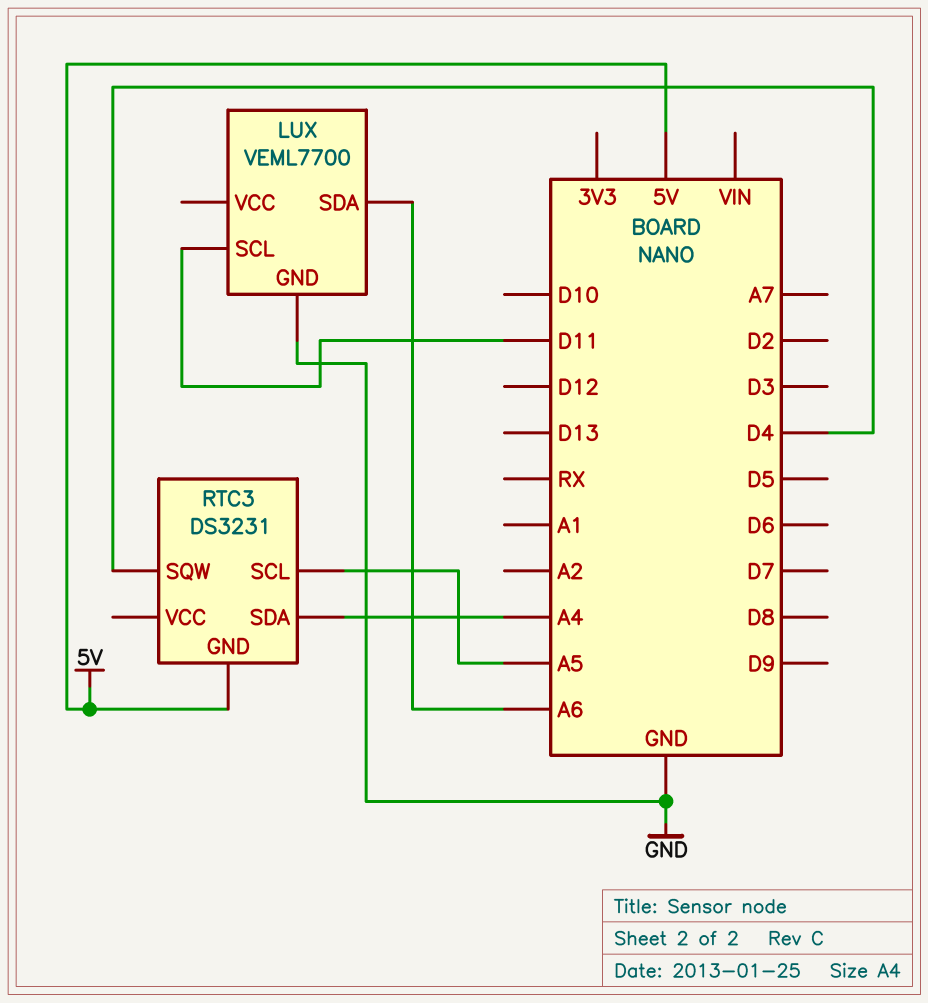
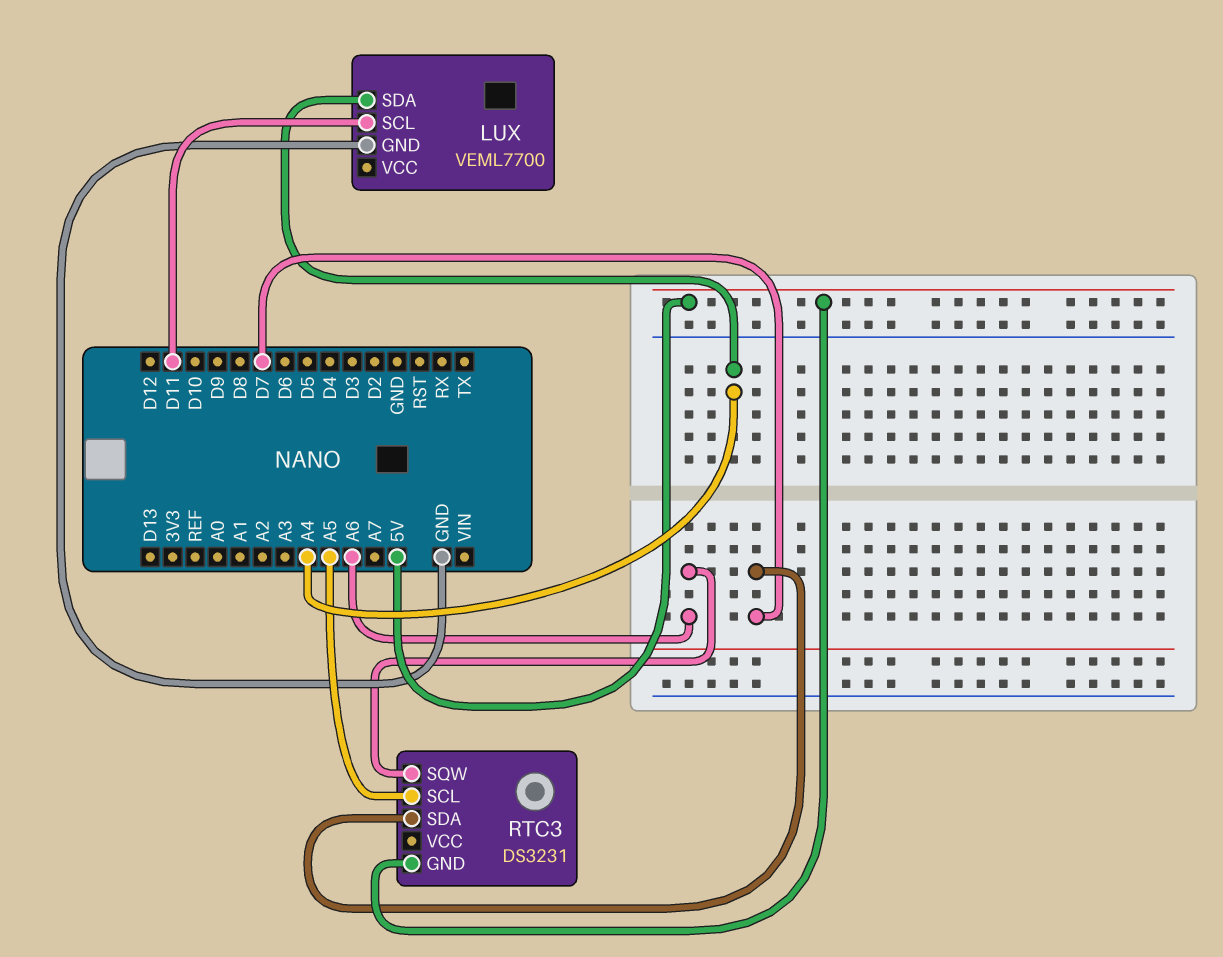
LUX pin SDA: A6 -> A4
RTC3 pin SDA: A4 -> D7
RTC3 pin SQW: D4 -> A6

